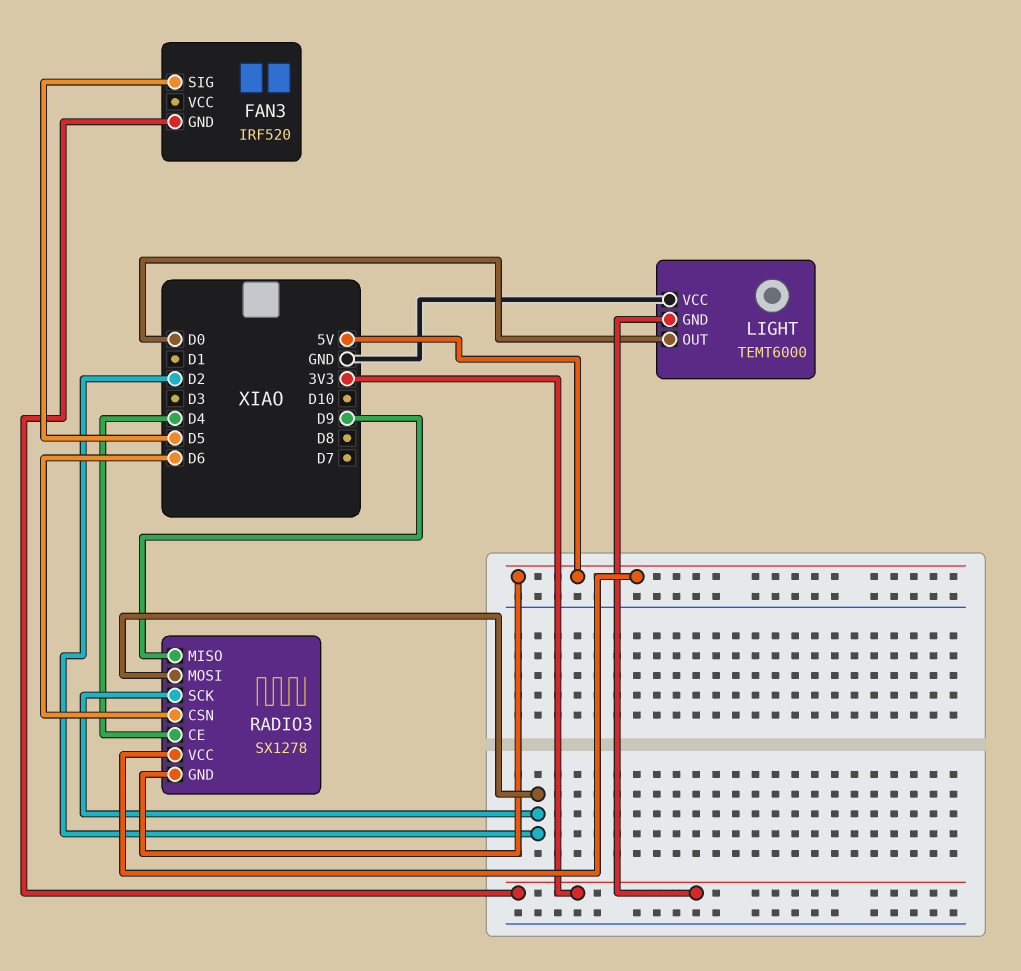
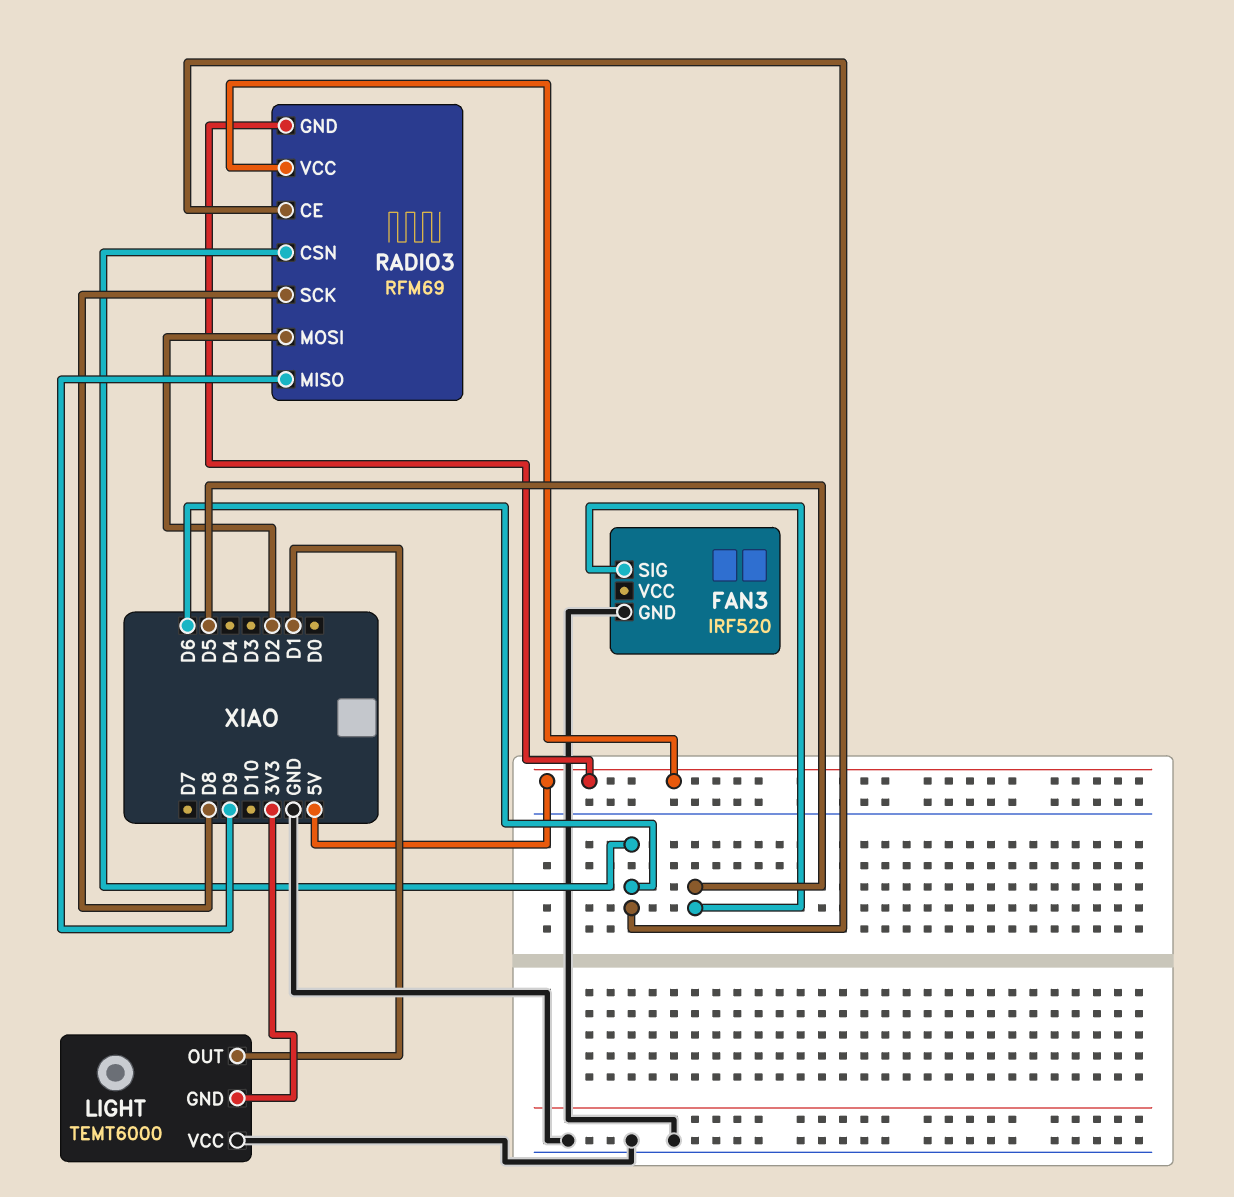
FAN3 pin GND: 3V3 -> GND
LIGHT pin OUT: D0 -> D1
RADIO3: SX1278 -> RFM69
RADIO3 pin CE: D4 -> D6
RADIO3 pin SCK: D2 -> D8

